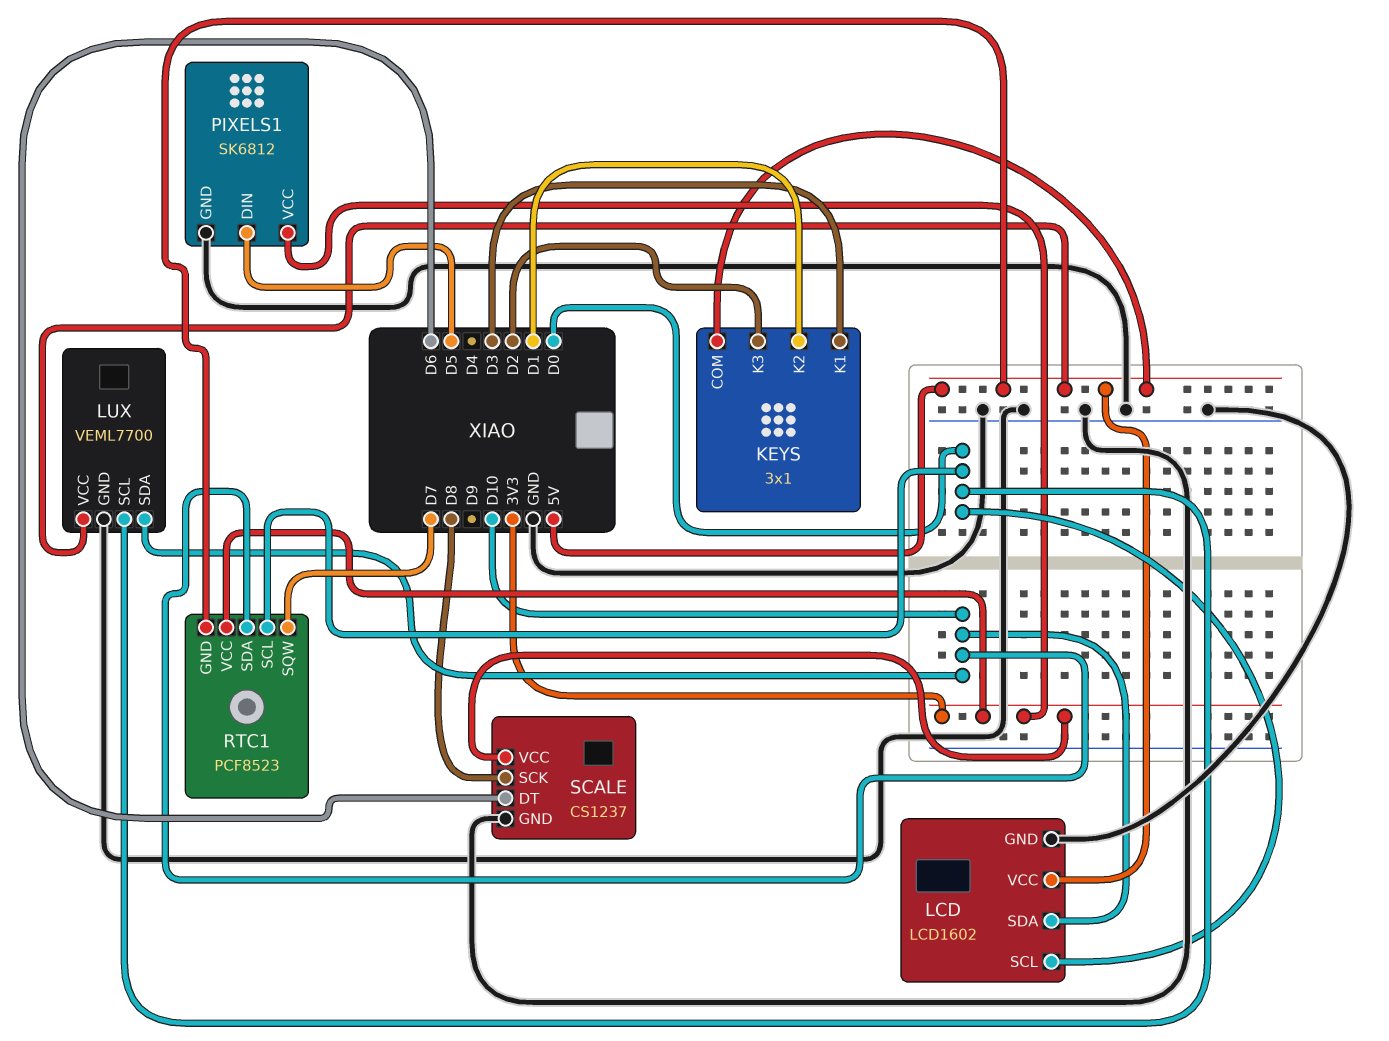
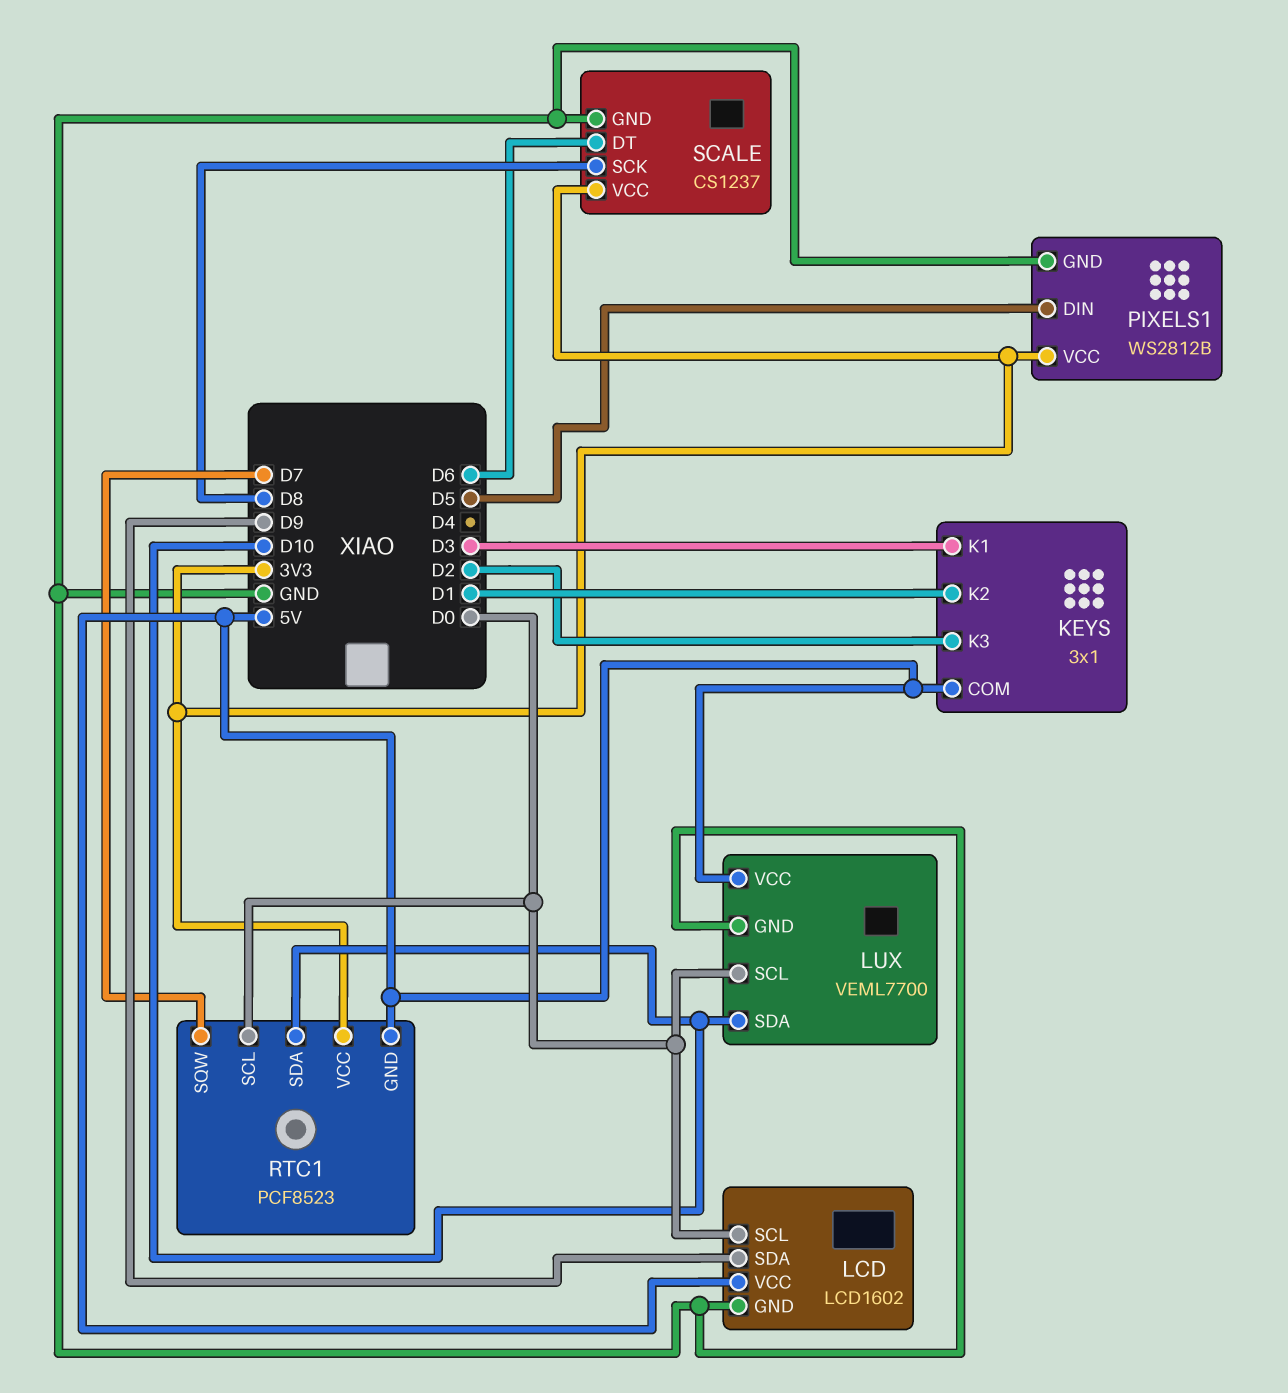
LCD pin SDA: D10 -> D9
PIXELS1: SK6812 -> WS2812B

